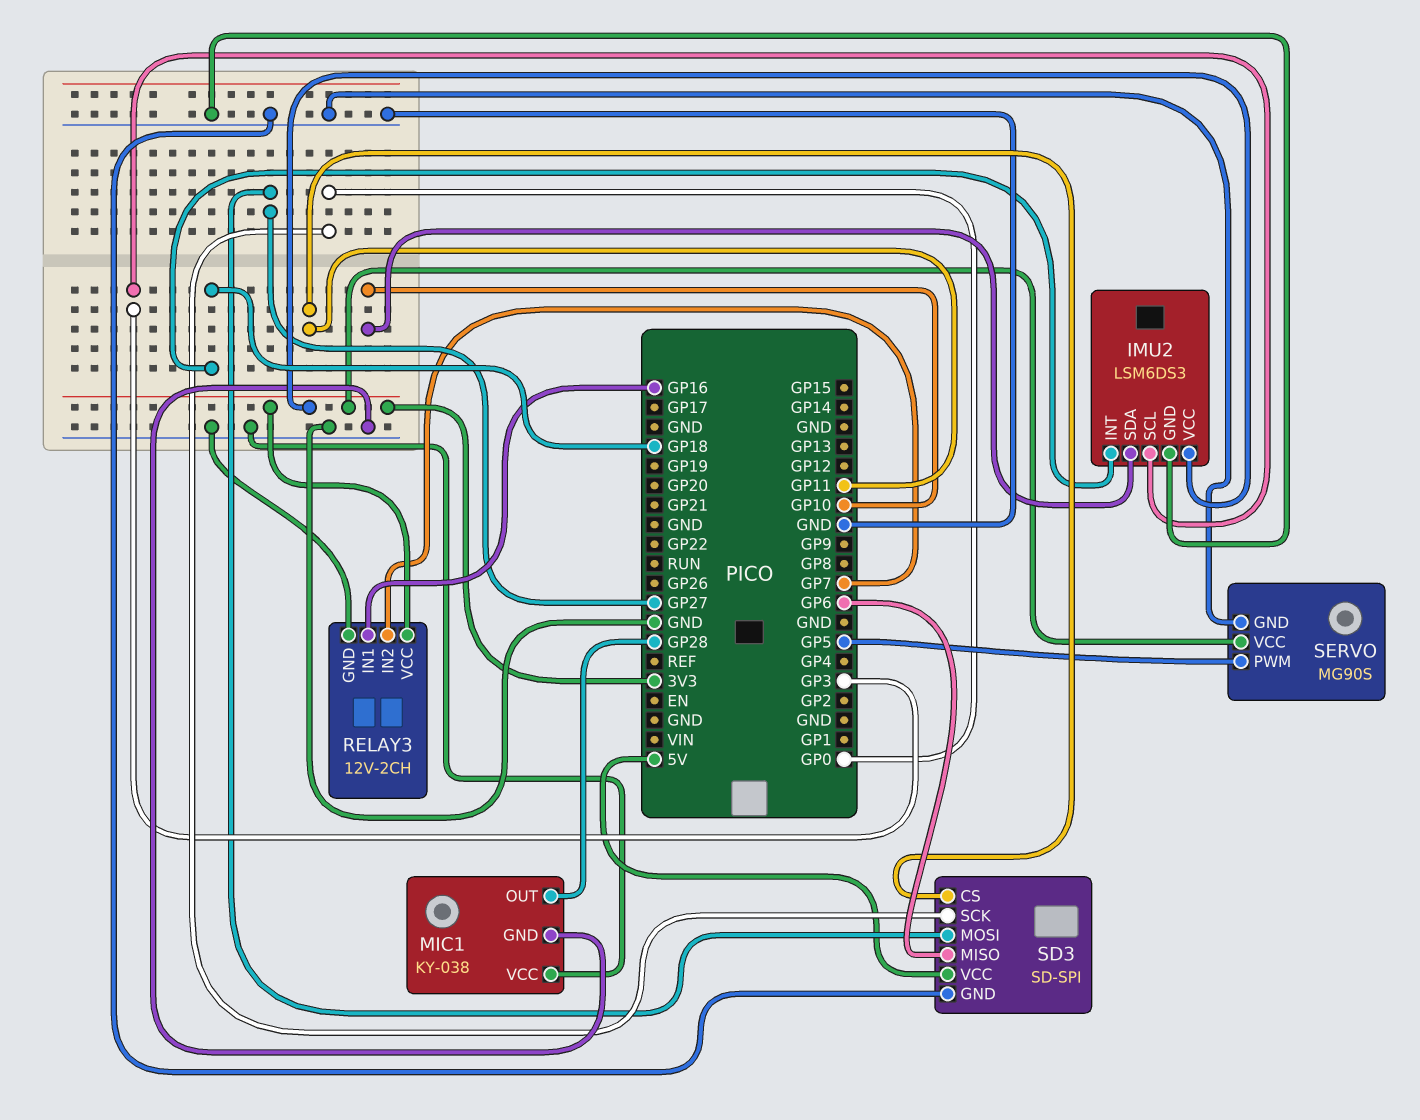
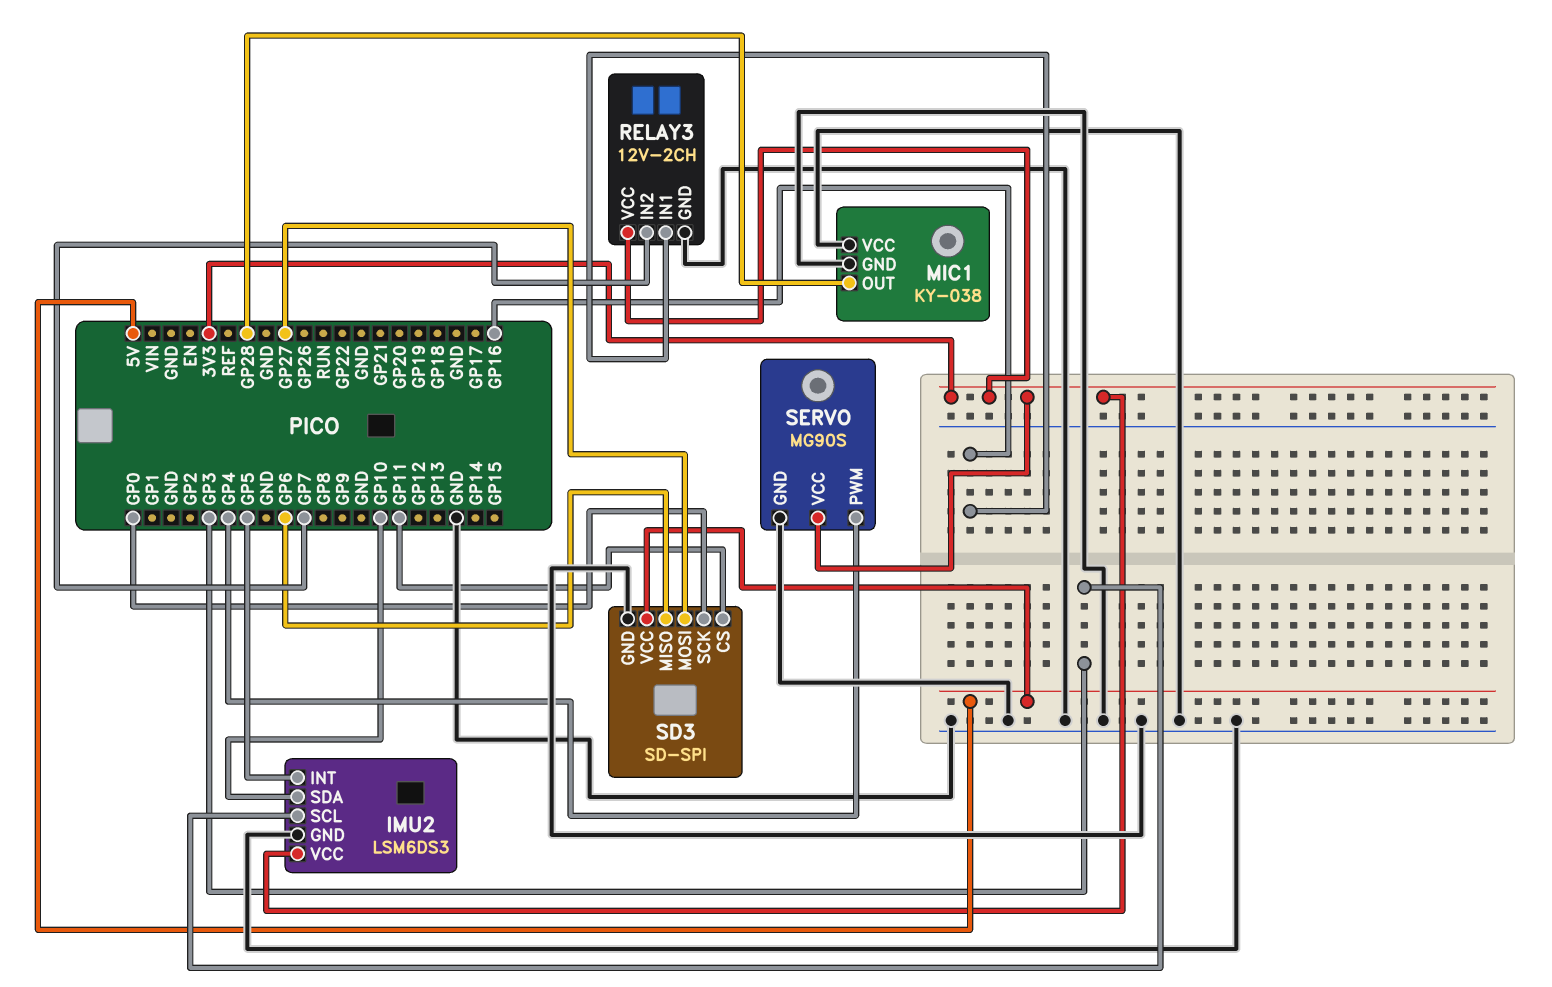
IMU2 pin INT: GP18 -> GP5
SERVO pin PWM: GP5 -> GP4

